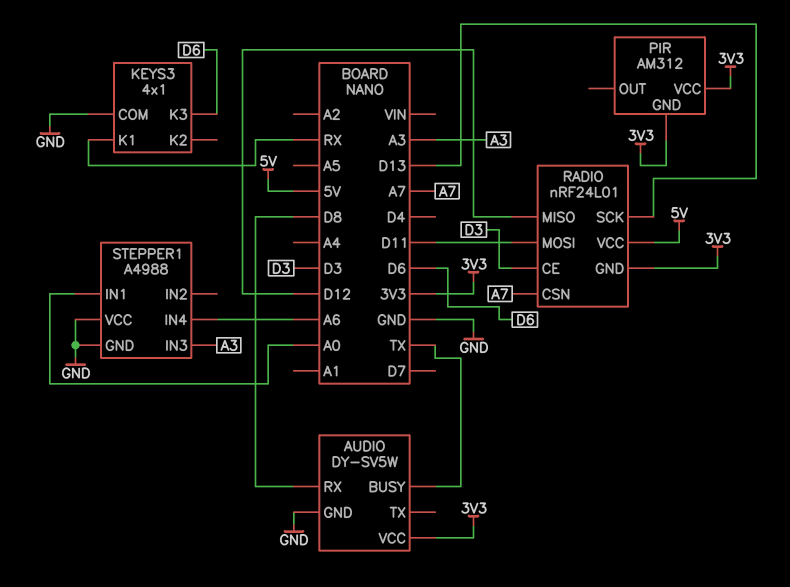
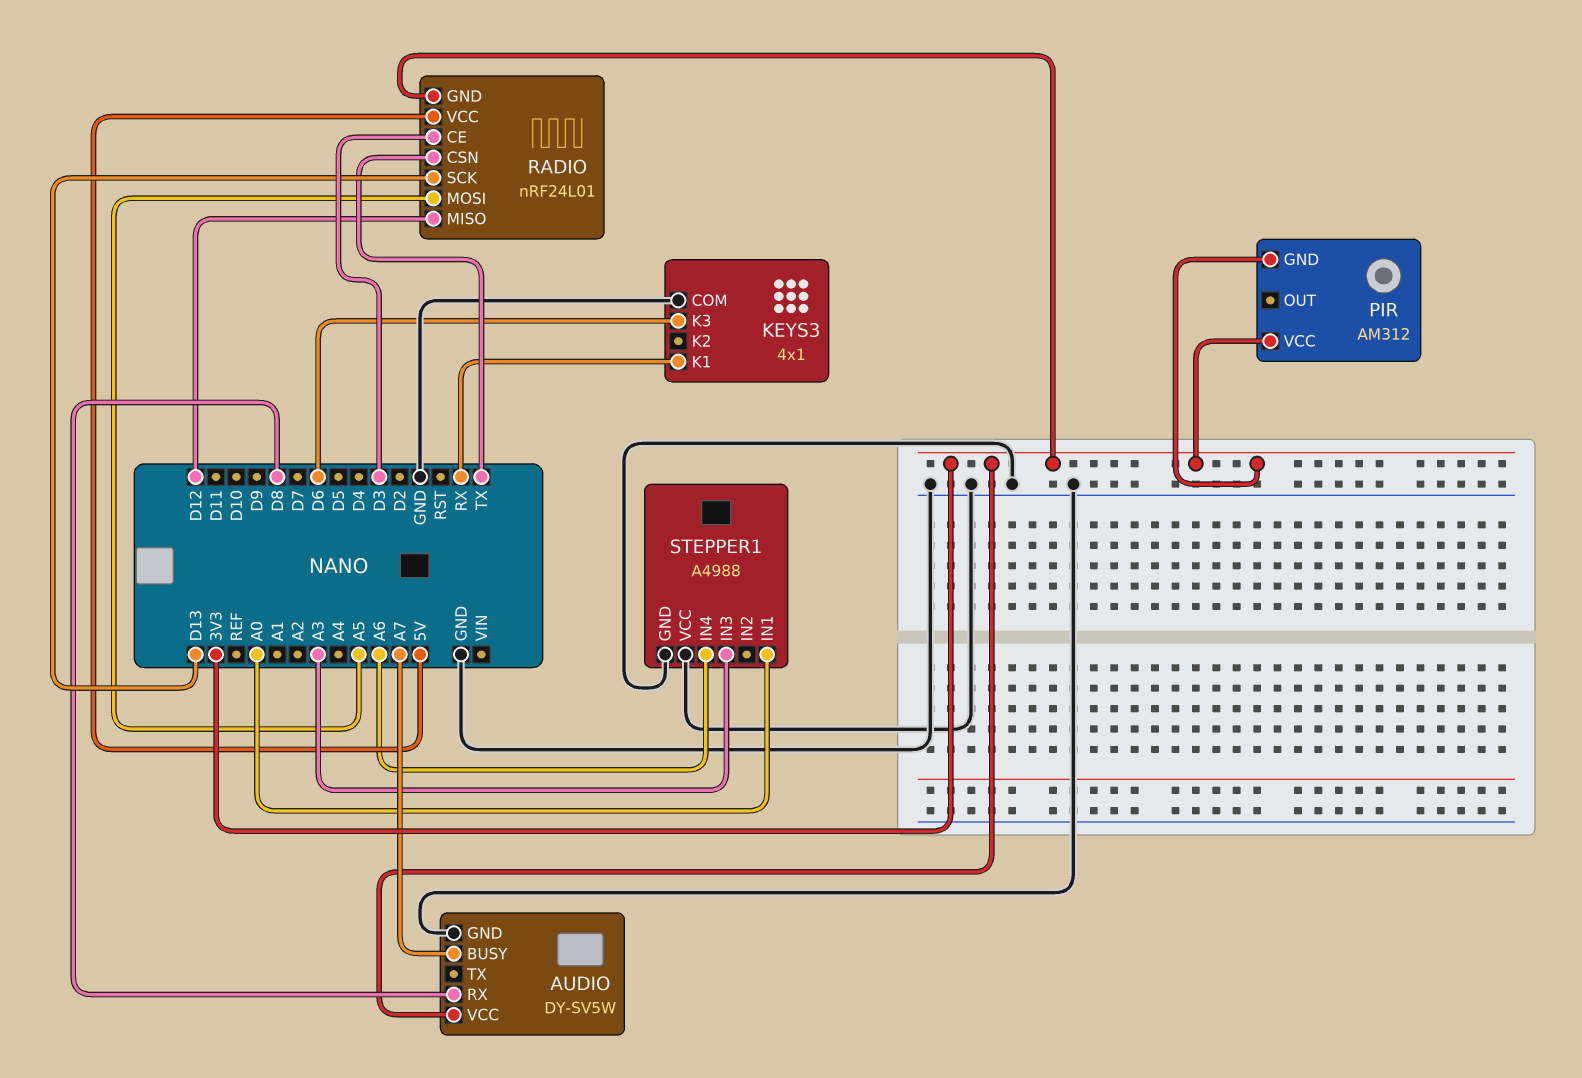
AUDIO pin BUSY: TX -> A7
RADIO pin CSN: A7 -> TX
RADIO pin MOSI: D11 -> A5

